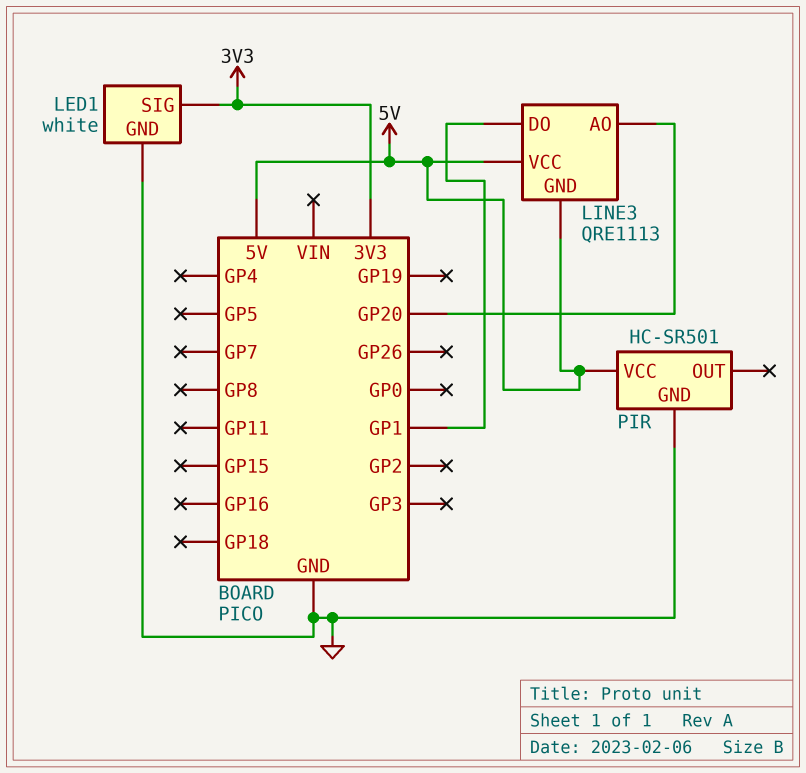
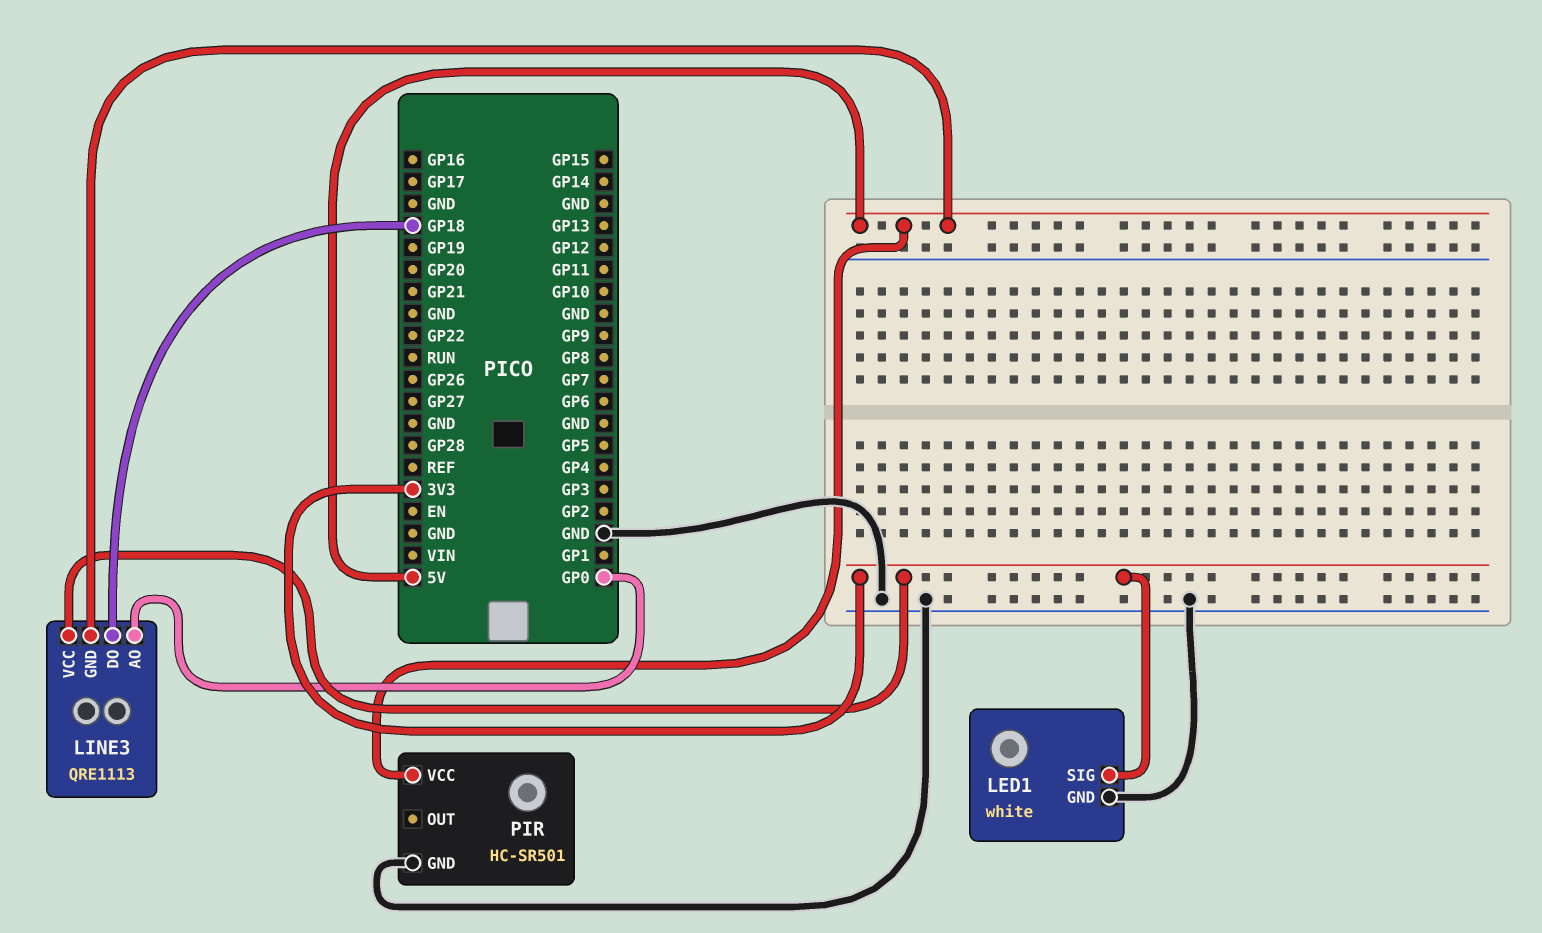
LINE3 pin AO: GP20 -> GP0
LINE3 pin DO: GP1 -> GP18
LINE3 pin VCC: 5V -> 3V3

